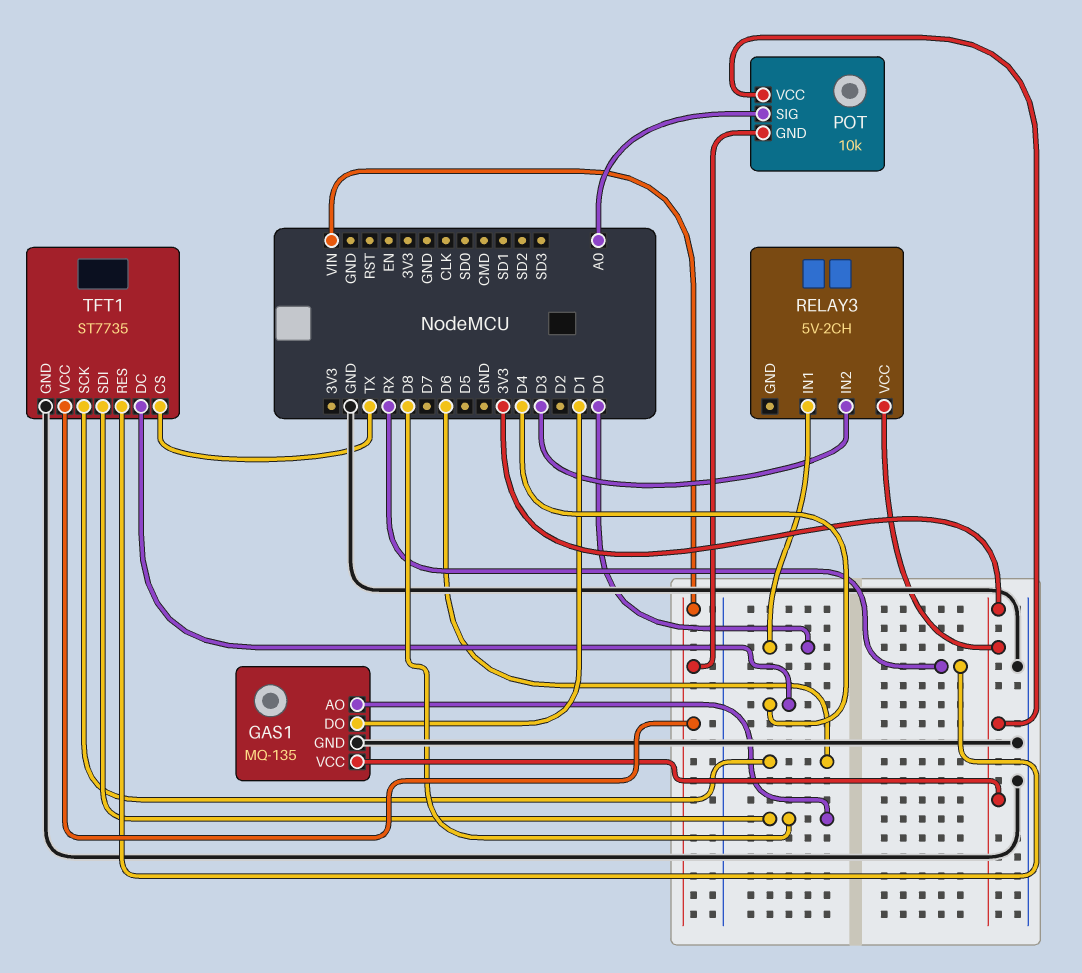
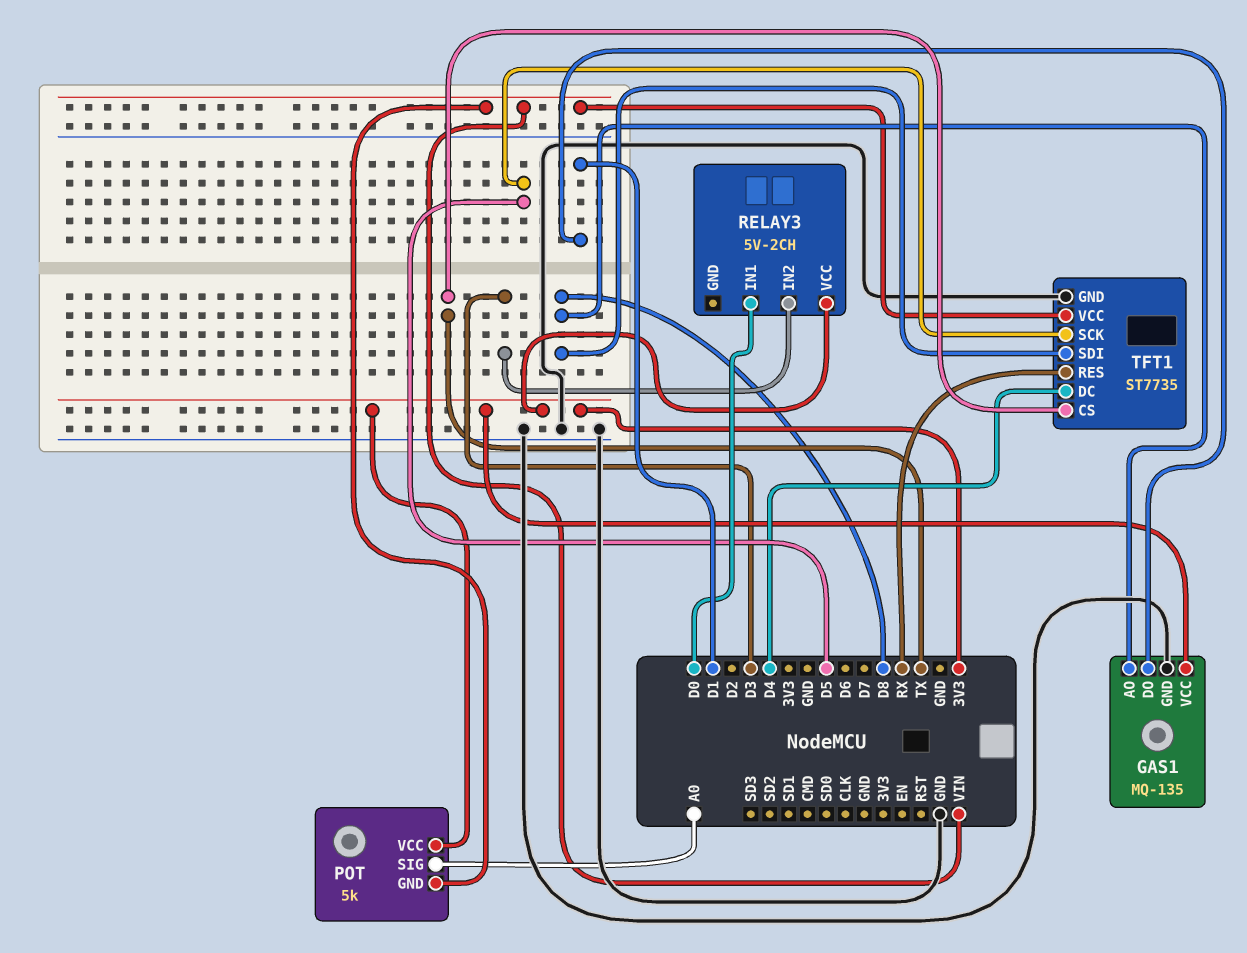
POT: 10k -> 5k
TFT1 pin SCK: D6 -> D5

